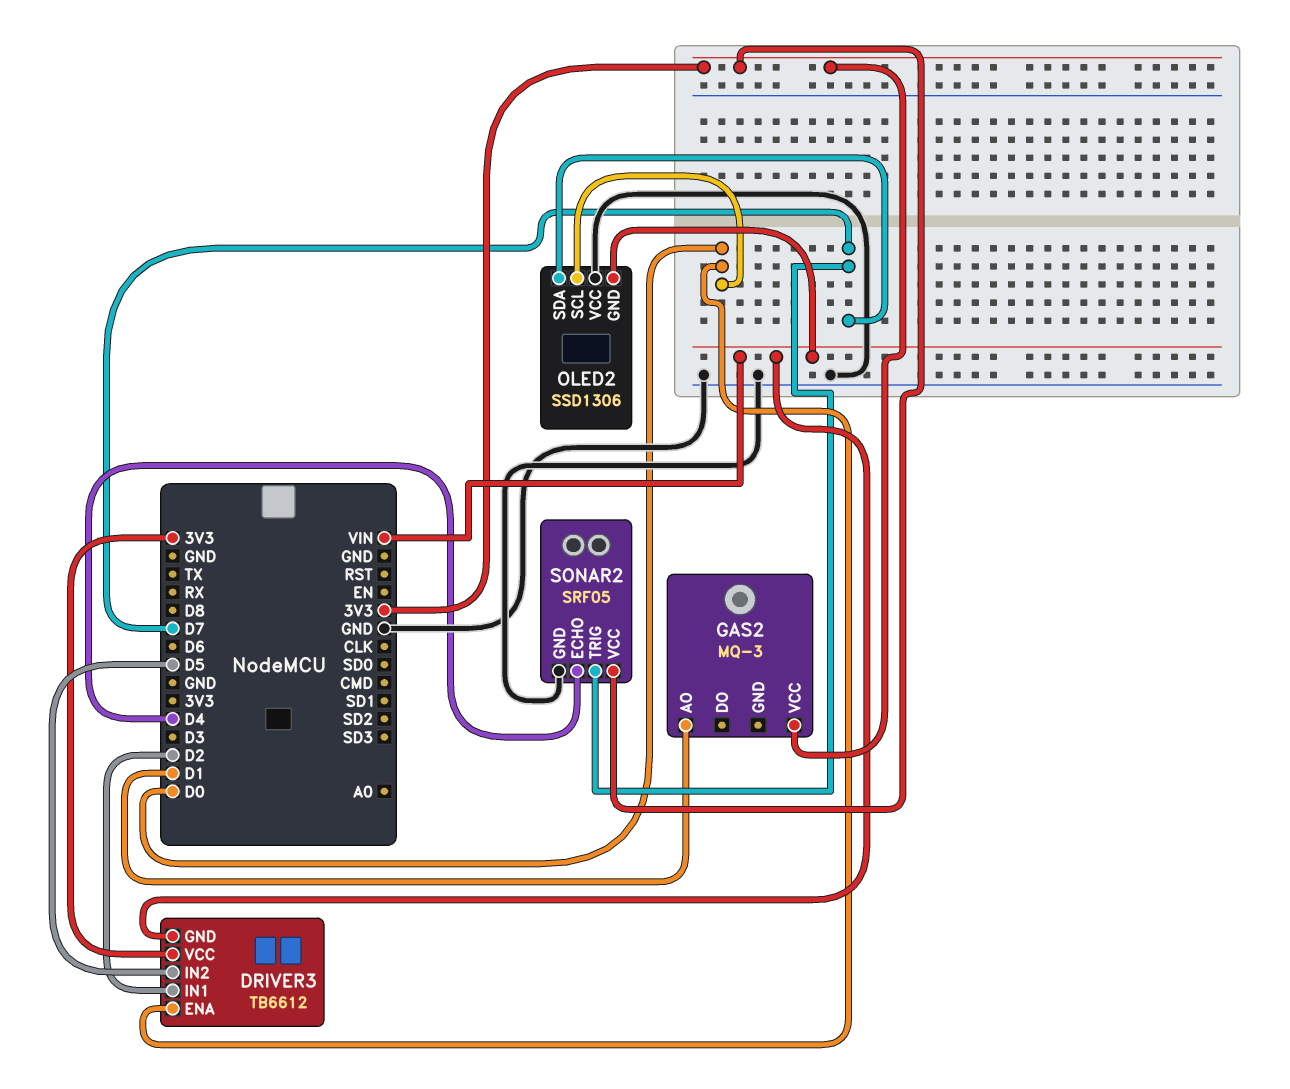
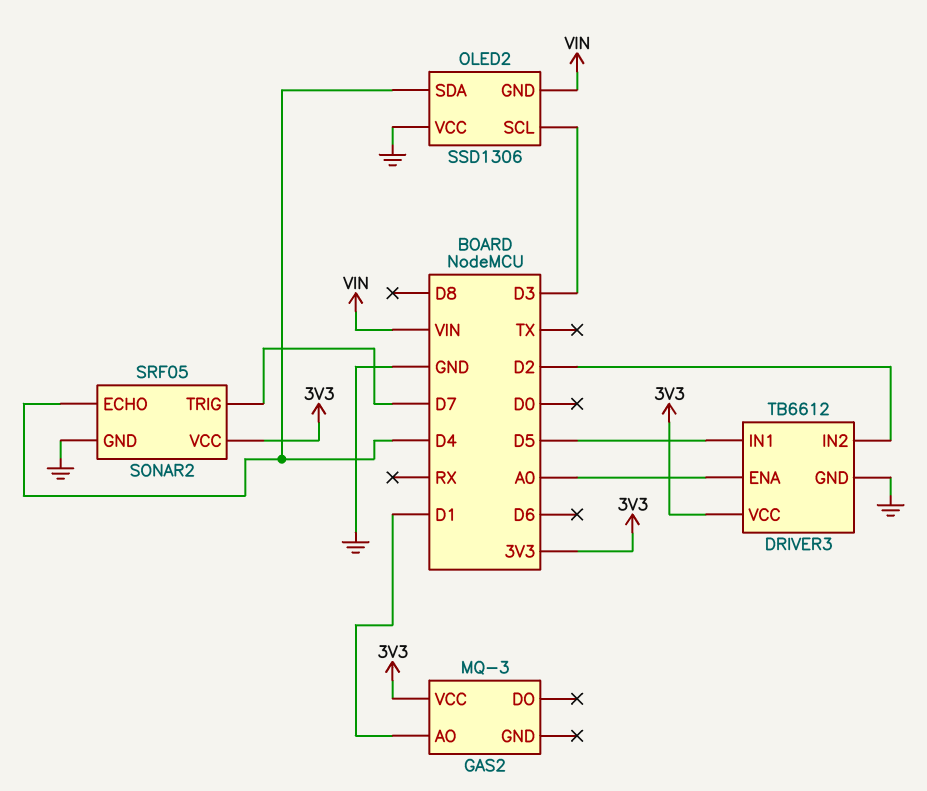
DRIVER3 pin ENA: D0 -> A0
DRIVER3 pin GND: VIN -> GND
DRIVER3 pin IN1: D2 -> D5
DRIVER3 pin IN2: D5 -> D2
OLED2 pin SCL: D0 -> D3
OLED2 pin SDA: D7 -> D4

